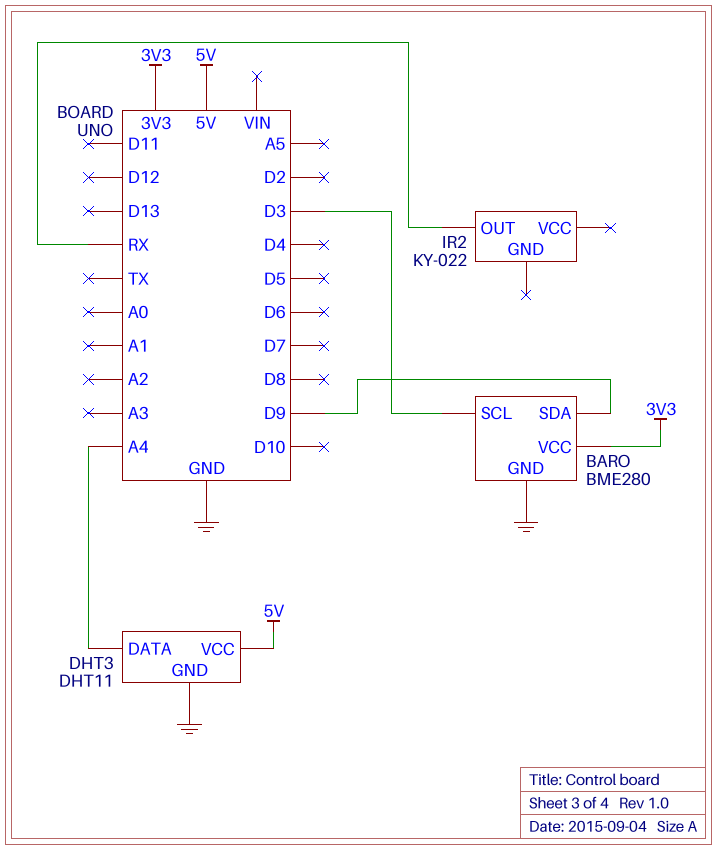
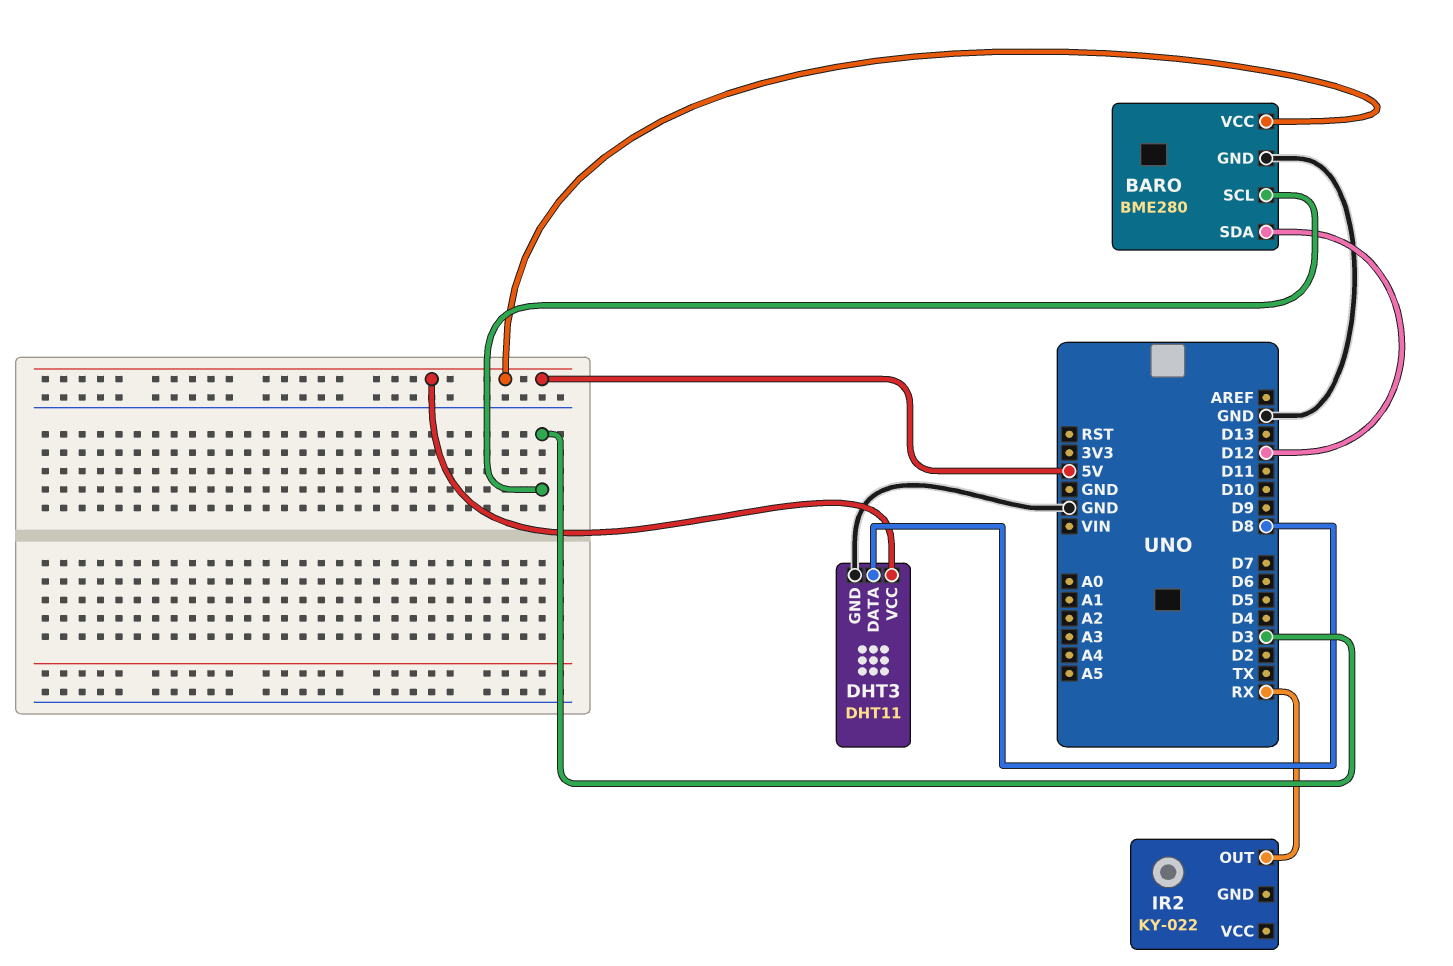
BARO pin SDA: D9 -> D12
BARO pin VCC: 3V3 -> 5V
DHT3 pin DATA: A4 -> D8

